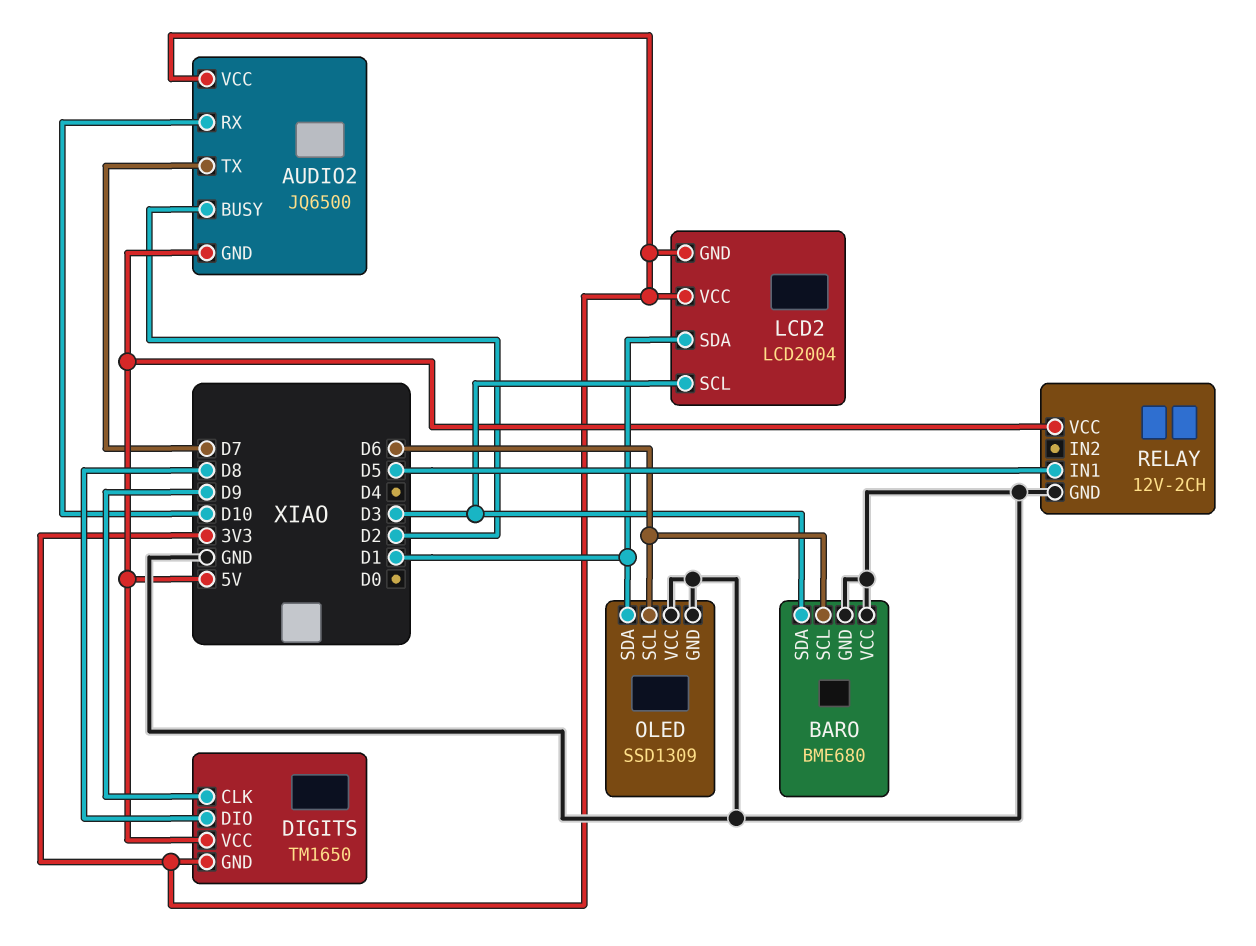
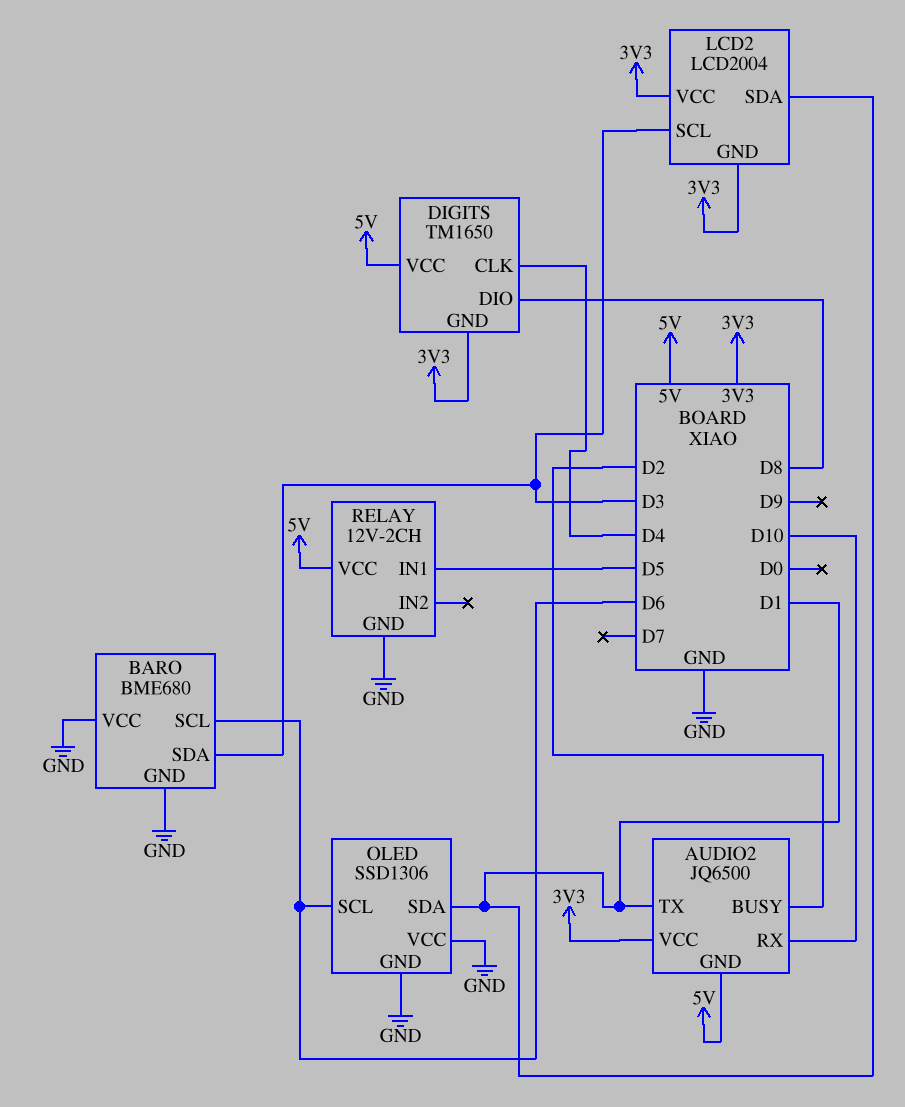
AUDIO2 pin TX: D7 -> D1
DIGITS pin CLK: D9 -> D4
OLED: SSD1309 -> SSD1306

